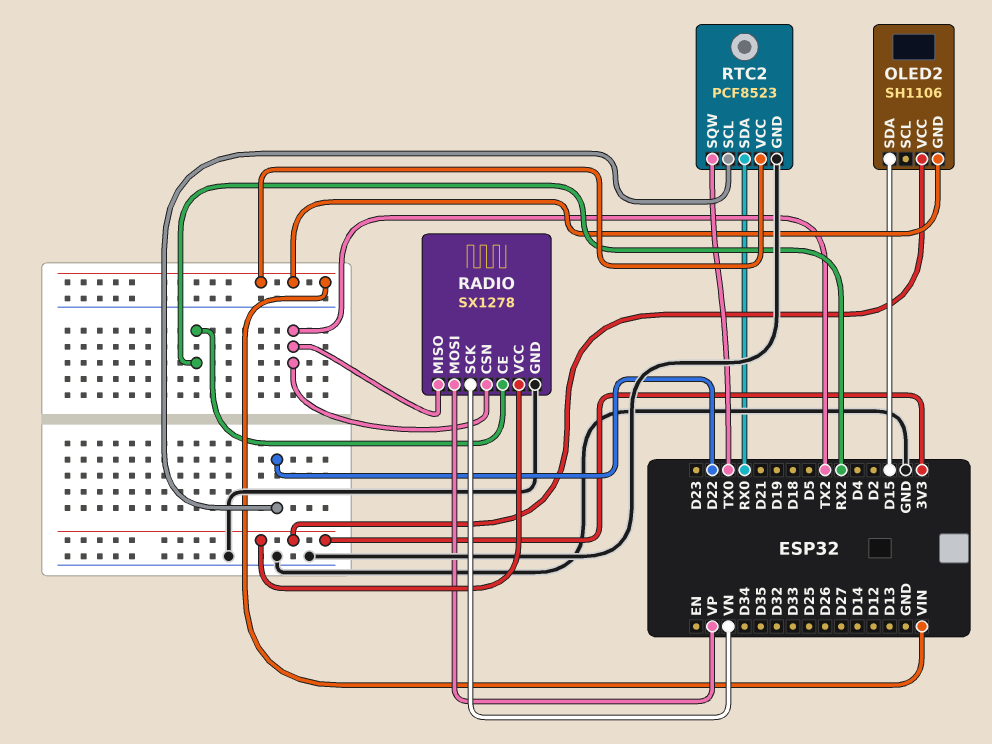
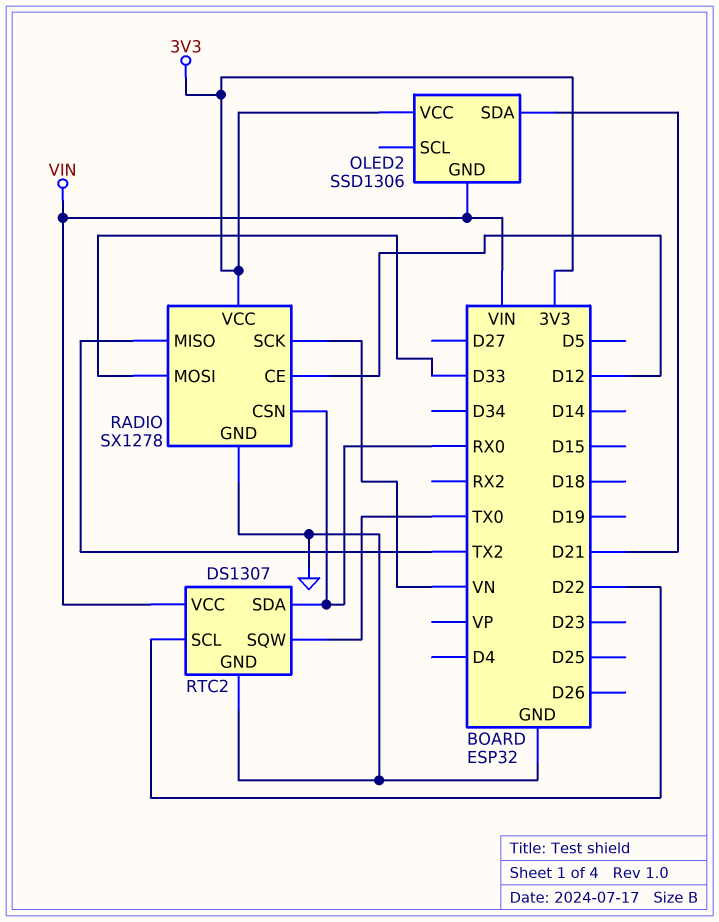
OLED2: SH1106 -> SSD1306
OLED2 pin SDA: D15 -> D21
RADIO pin CE: RX2 -> D12
RADIO pin CSN: TX2 -> RX0
RADIO pin MOSI: VP -> D33
RTC2: PCF8523 -> DS1307

